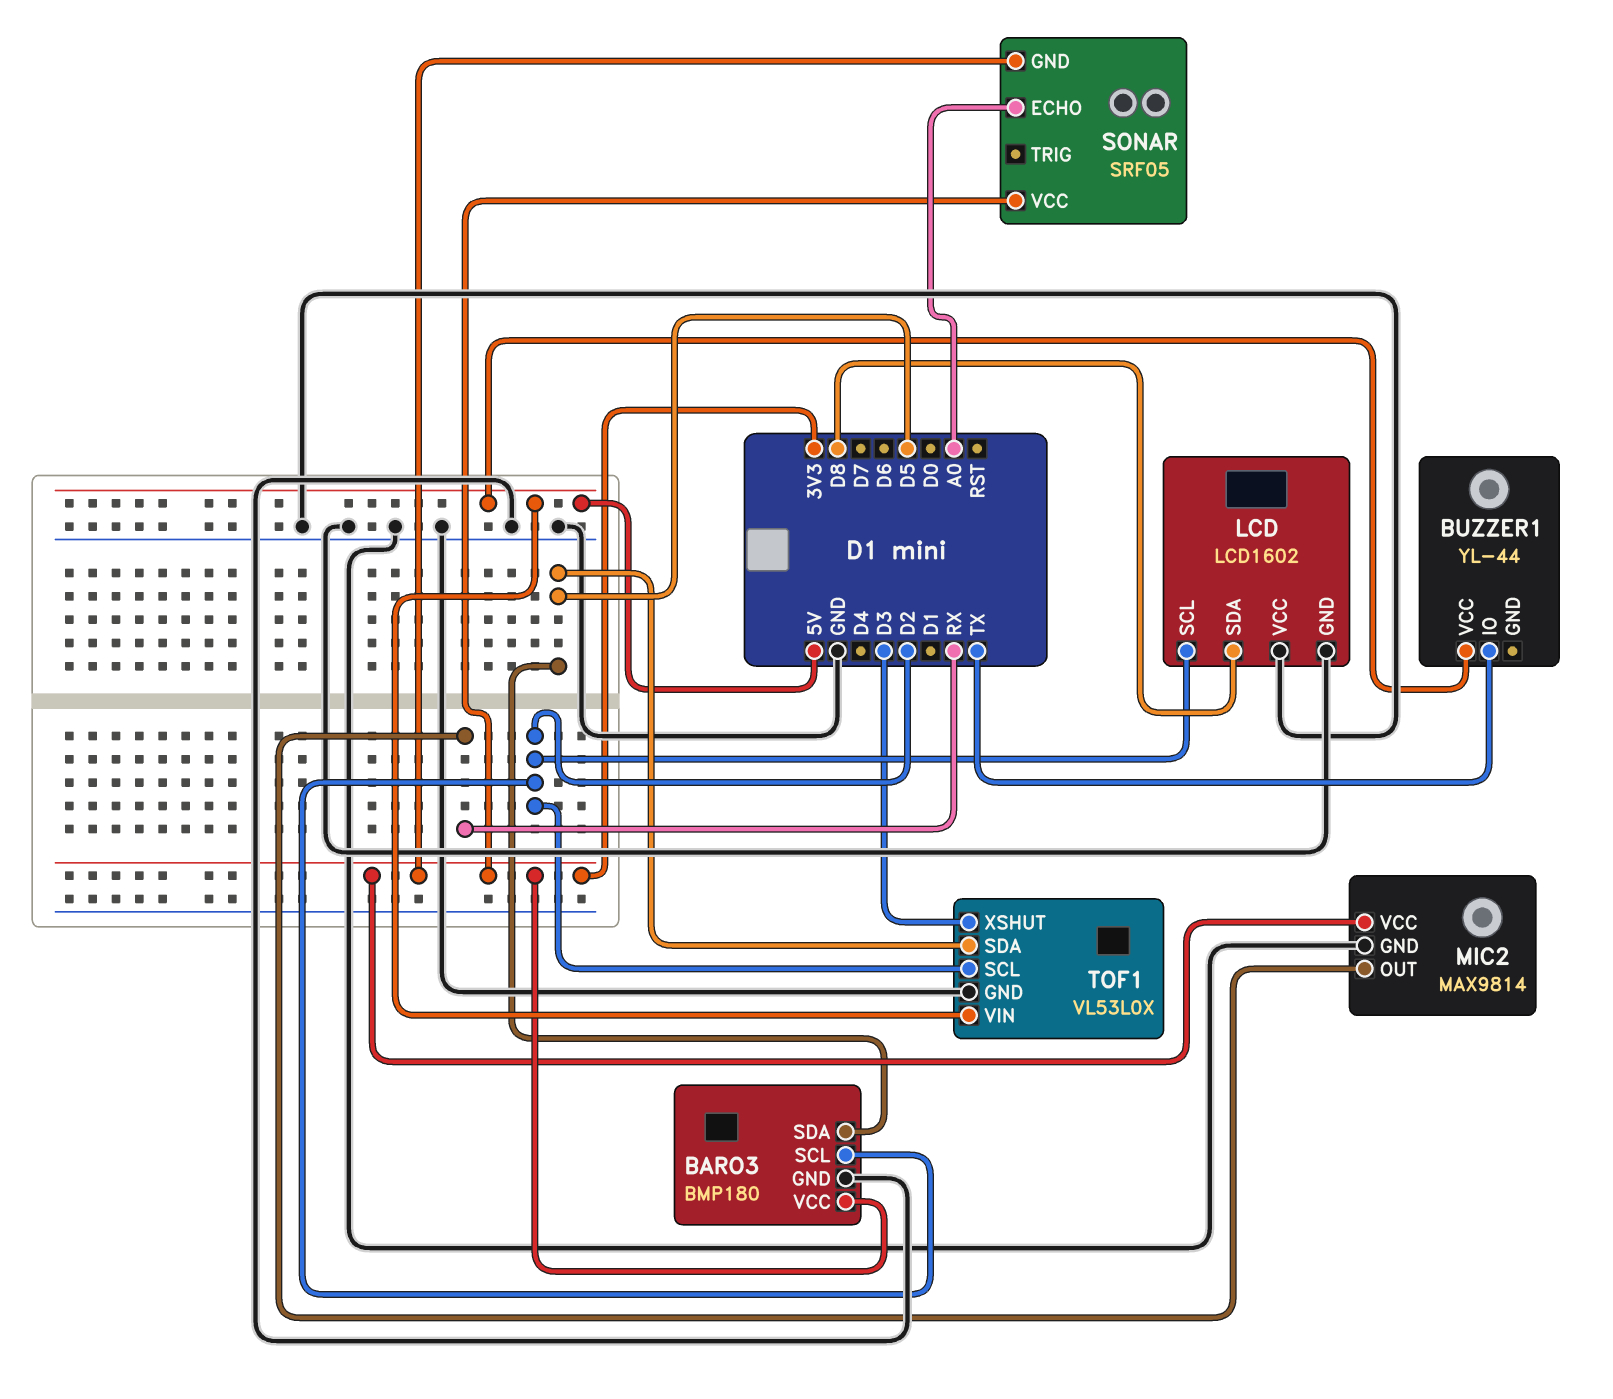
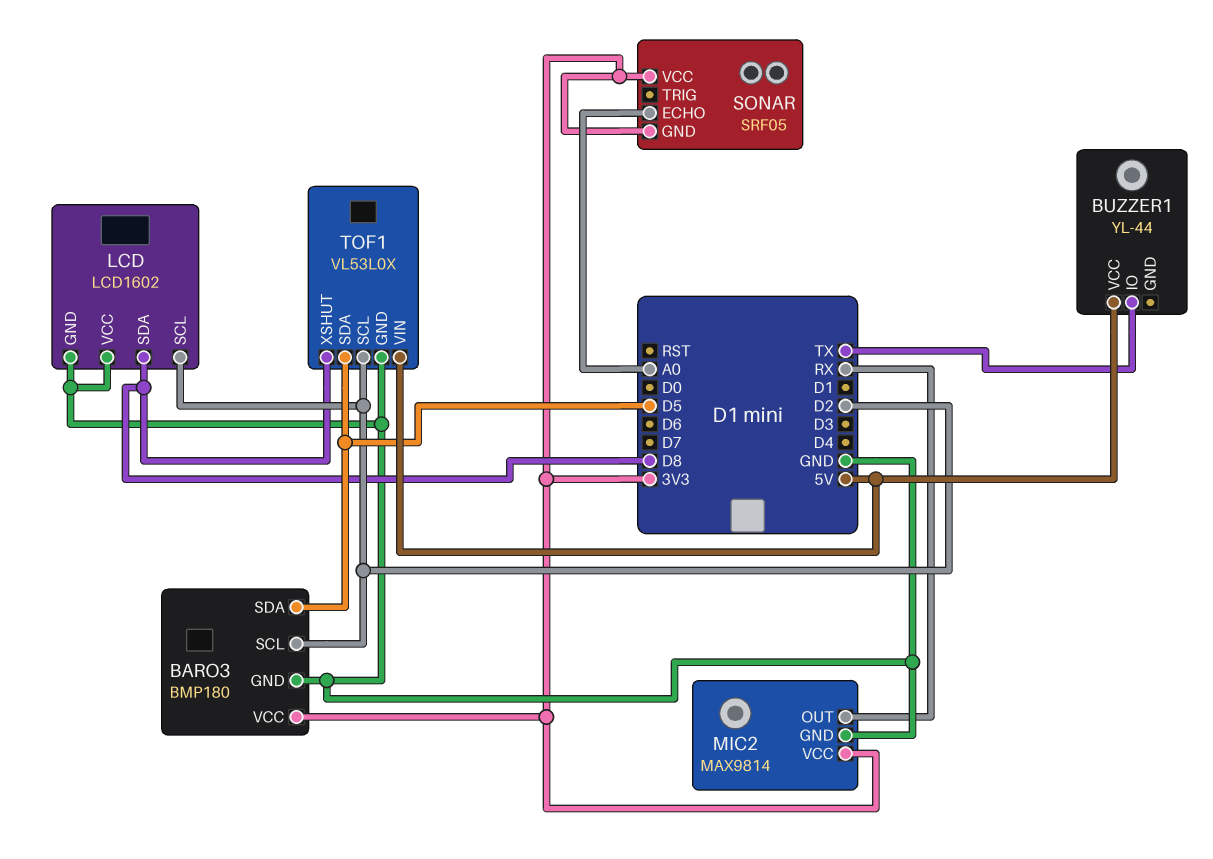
TOF1 pin XSHUT: D3 -> D8

